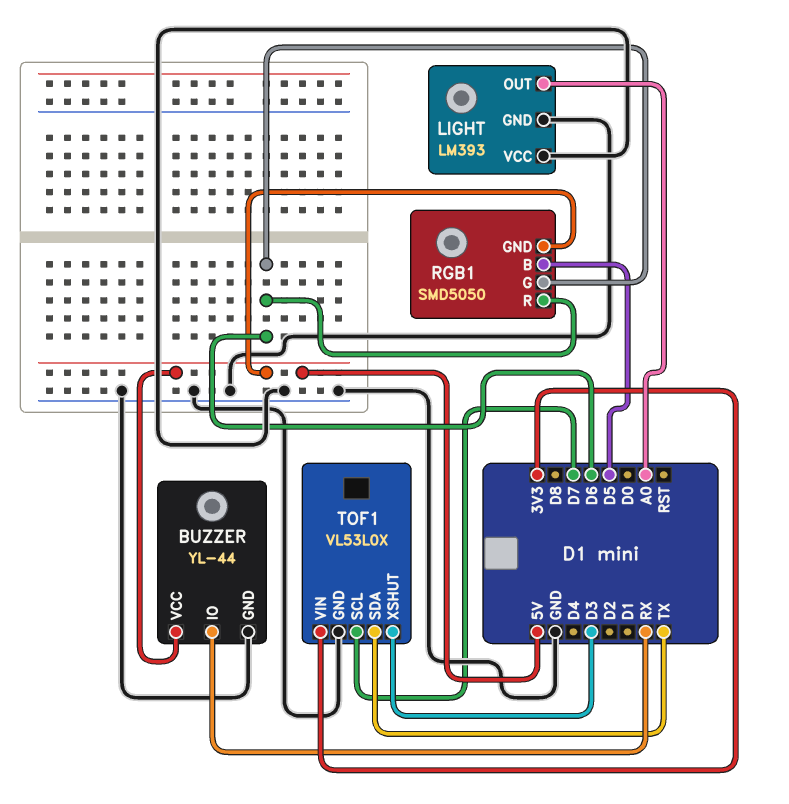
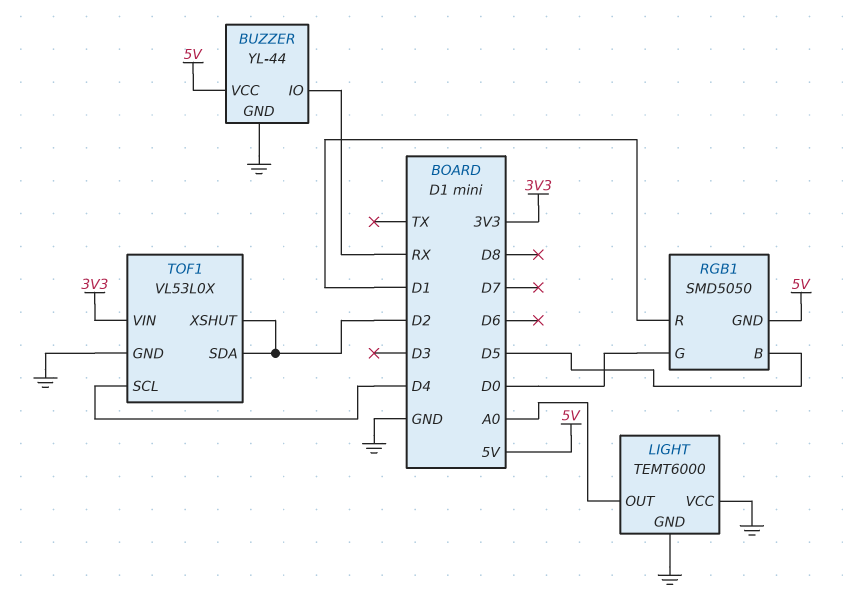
LIGHT: LM393 -> TEMT6000
RGB1 pin G: D6 -> D0
RGB1 pin R: D6 -> D1
TOF1 pin SCL: D7 -> D4
TOF1 pin SDA: TX -> D2
TOF1 pin XSHUT: D3 -> D2

